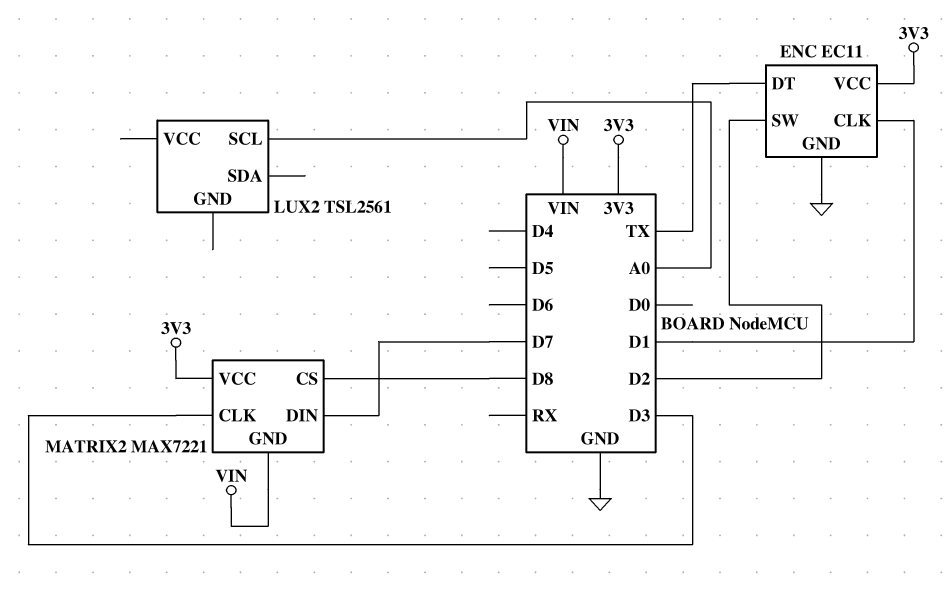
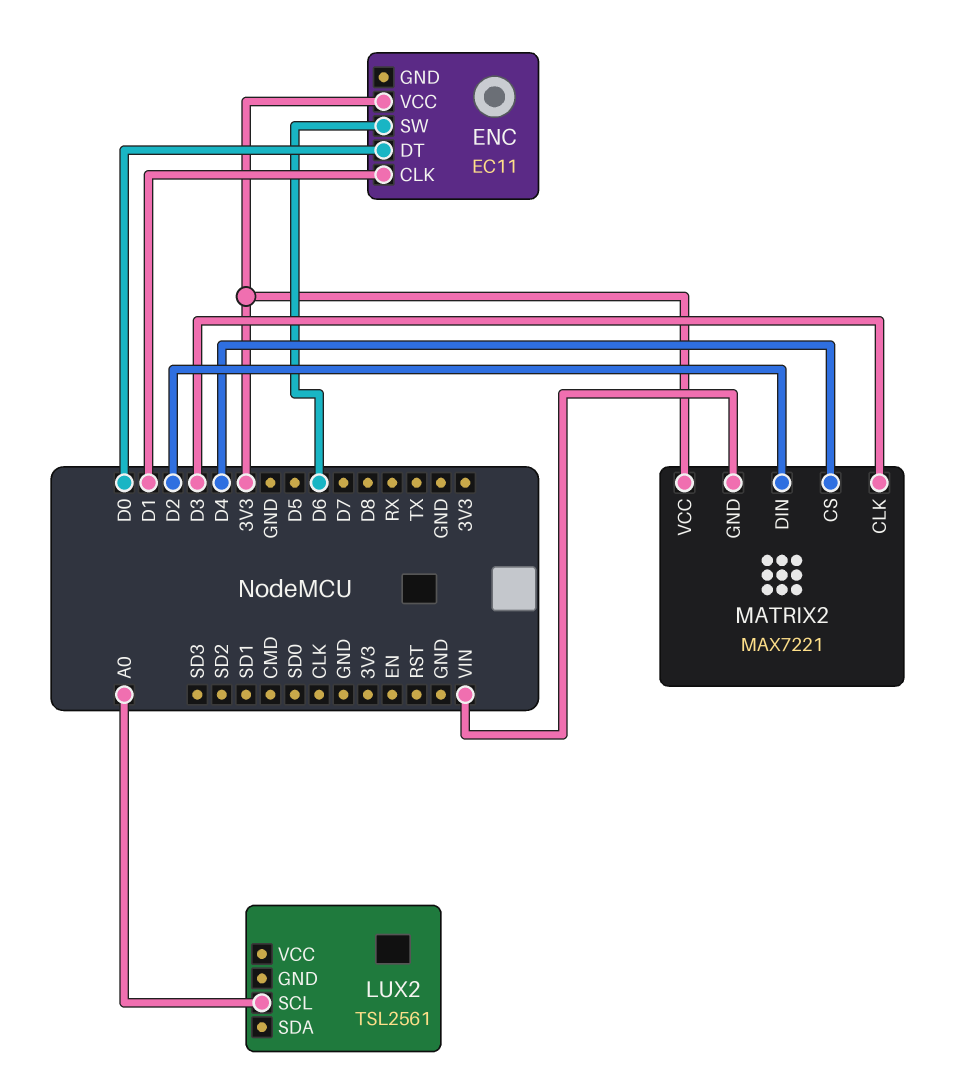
ENC pin DT: TX -> D0
ENC pin GND: GND -> none
ENC pin SW: D2 -> D6
MATRIX2 pin CS: D8 -> D4
MATRIX2 pin DIN: D7 -> D2

